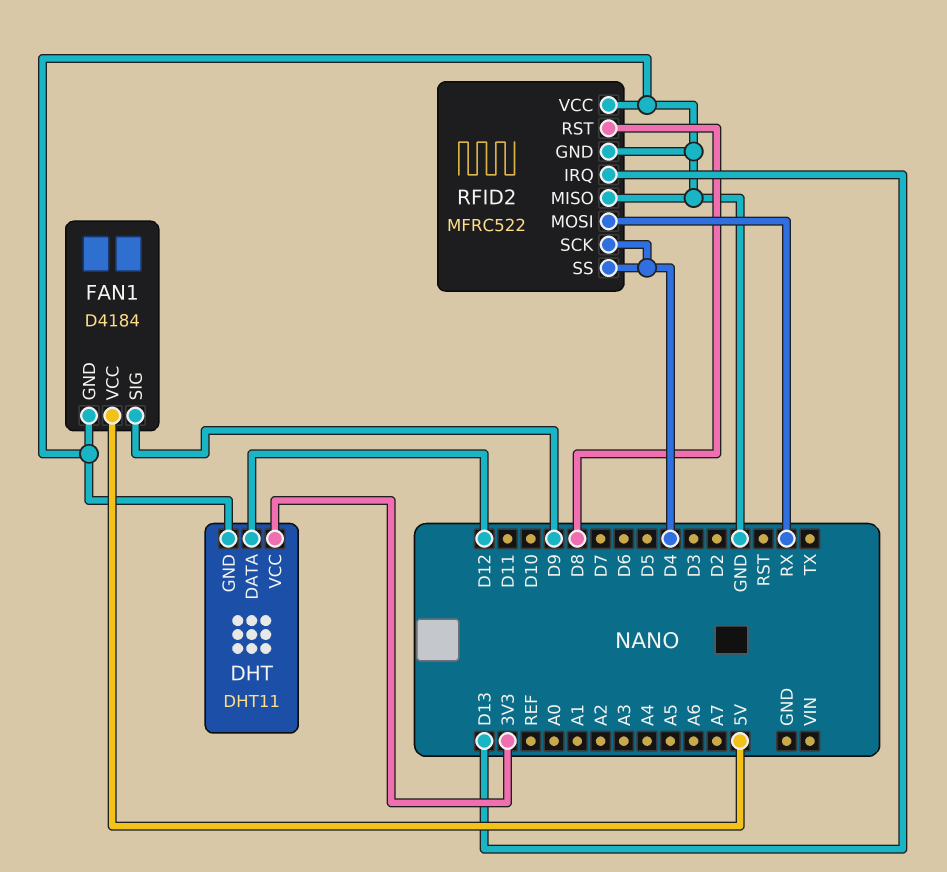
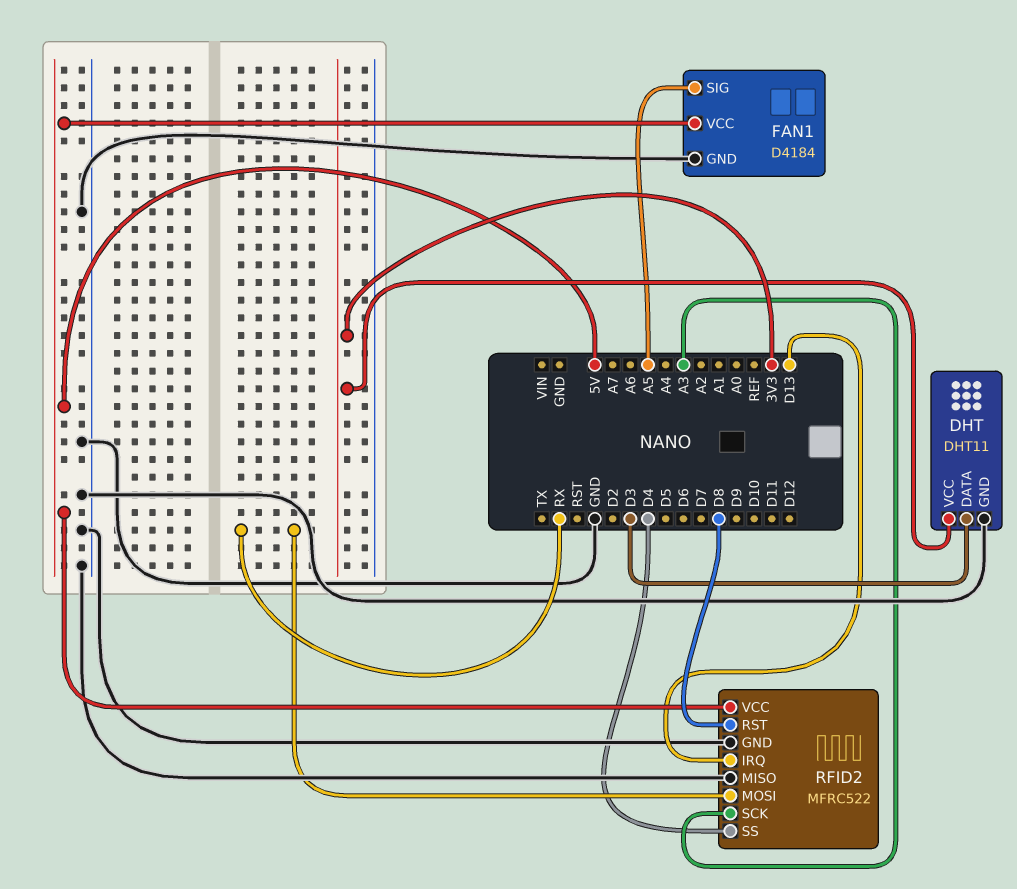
DHT pin DATA: D12 -> D3
FAN1 pin SIG: D9 -> A5
RFID2 pin SCK: D4 -> A3
RFID2 pin VCC: GND -> 5V

